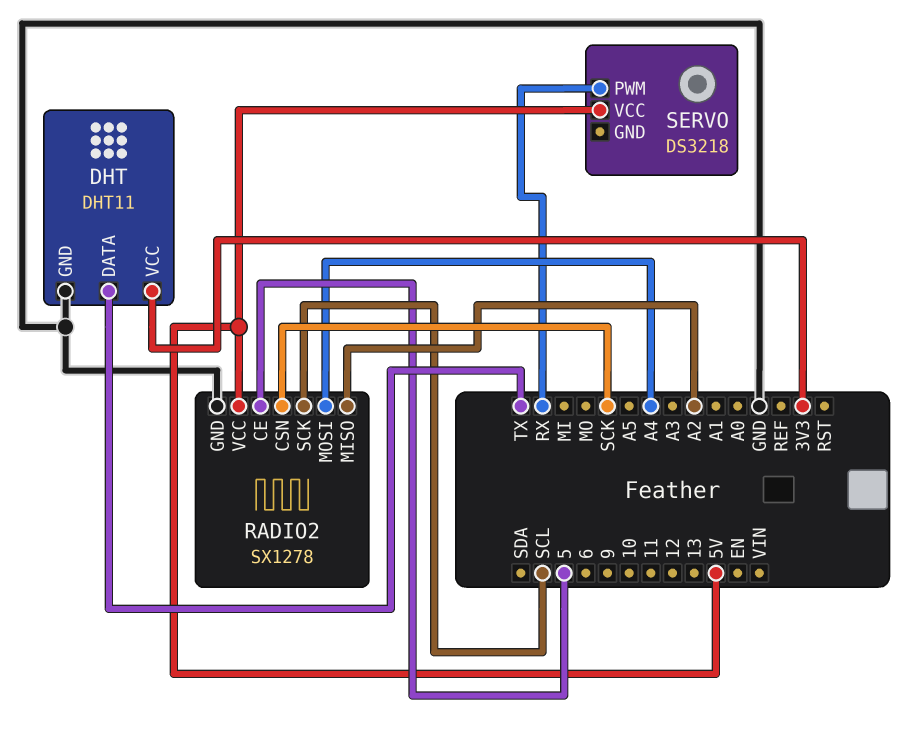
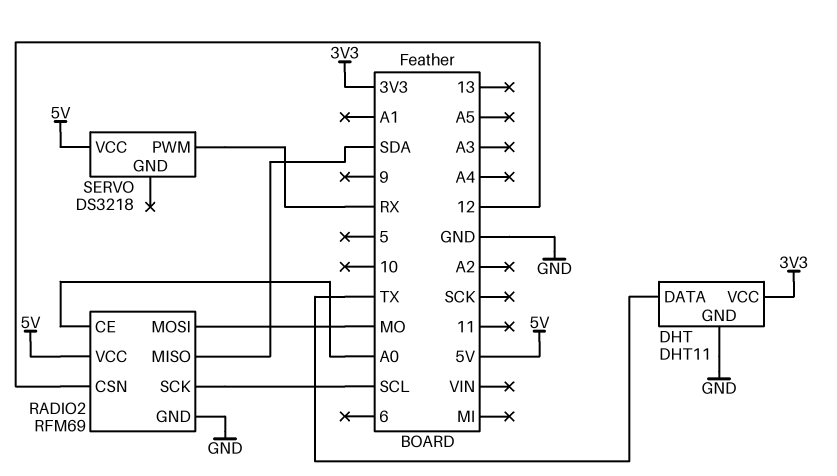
RADIO2: SX1278 -> RFM69
RADIO2 pin CE: 5 -> A0
RADIO2 pin CSN: SCK -> 12
RADIO2 pin MISO: A2 -> SDA
RADIO2 pin MOSI: A4 -> MO

